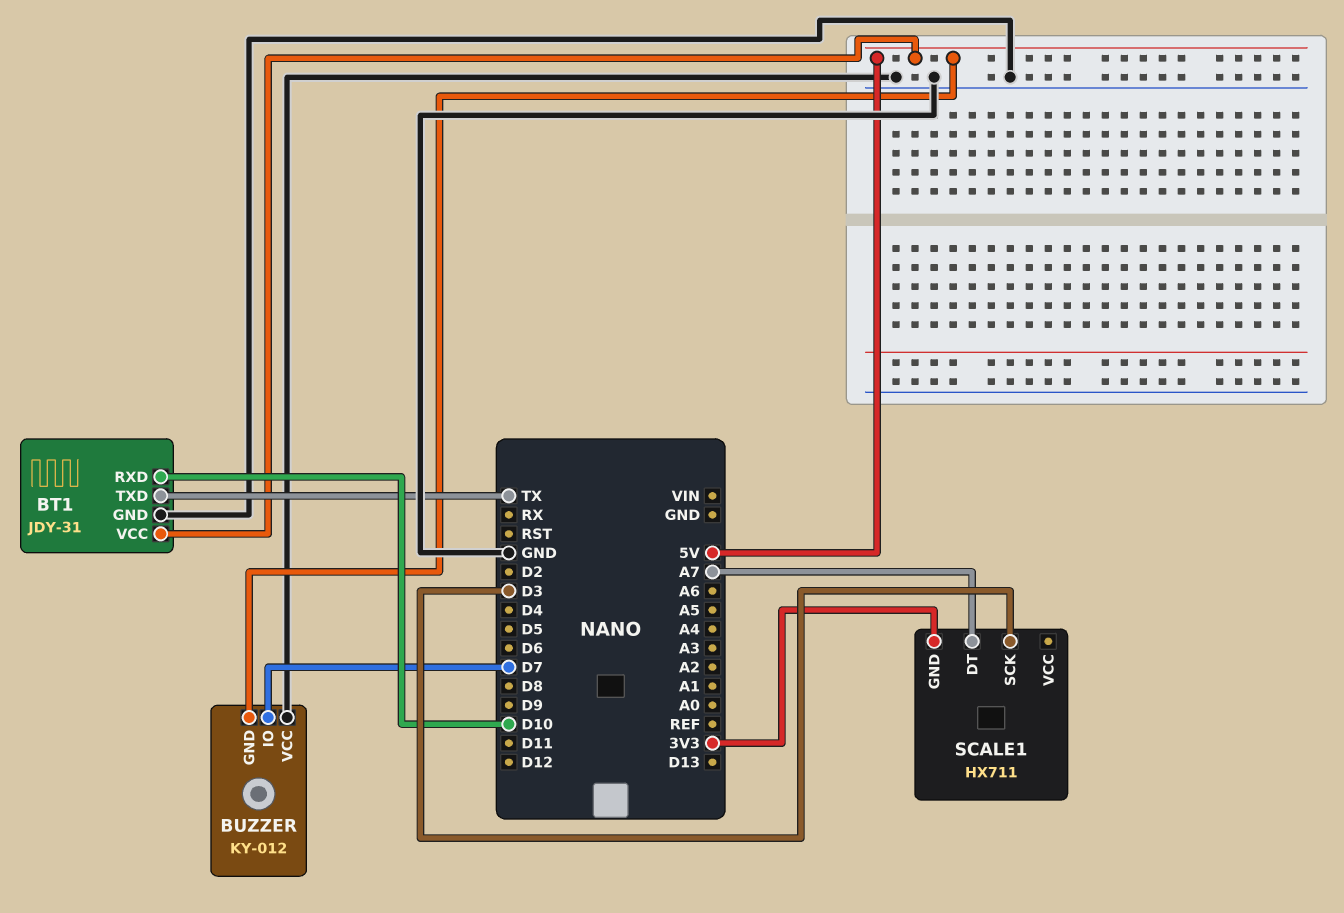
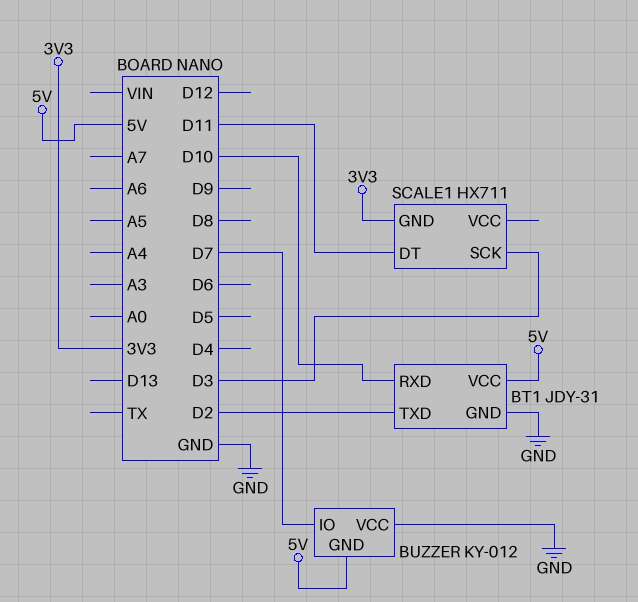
BT1 pin TXD: TX -> D2
SCALE1 pin DT: A7 -> D11

